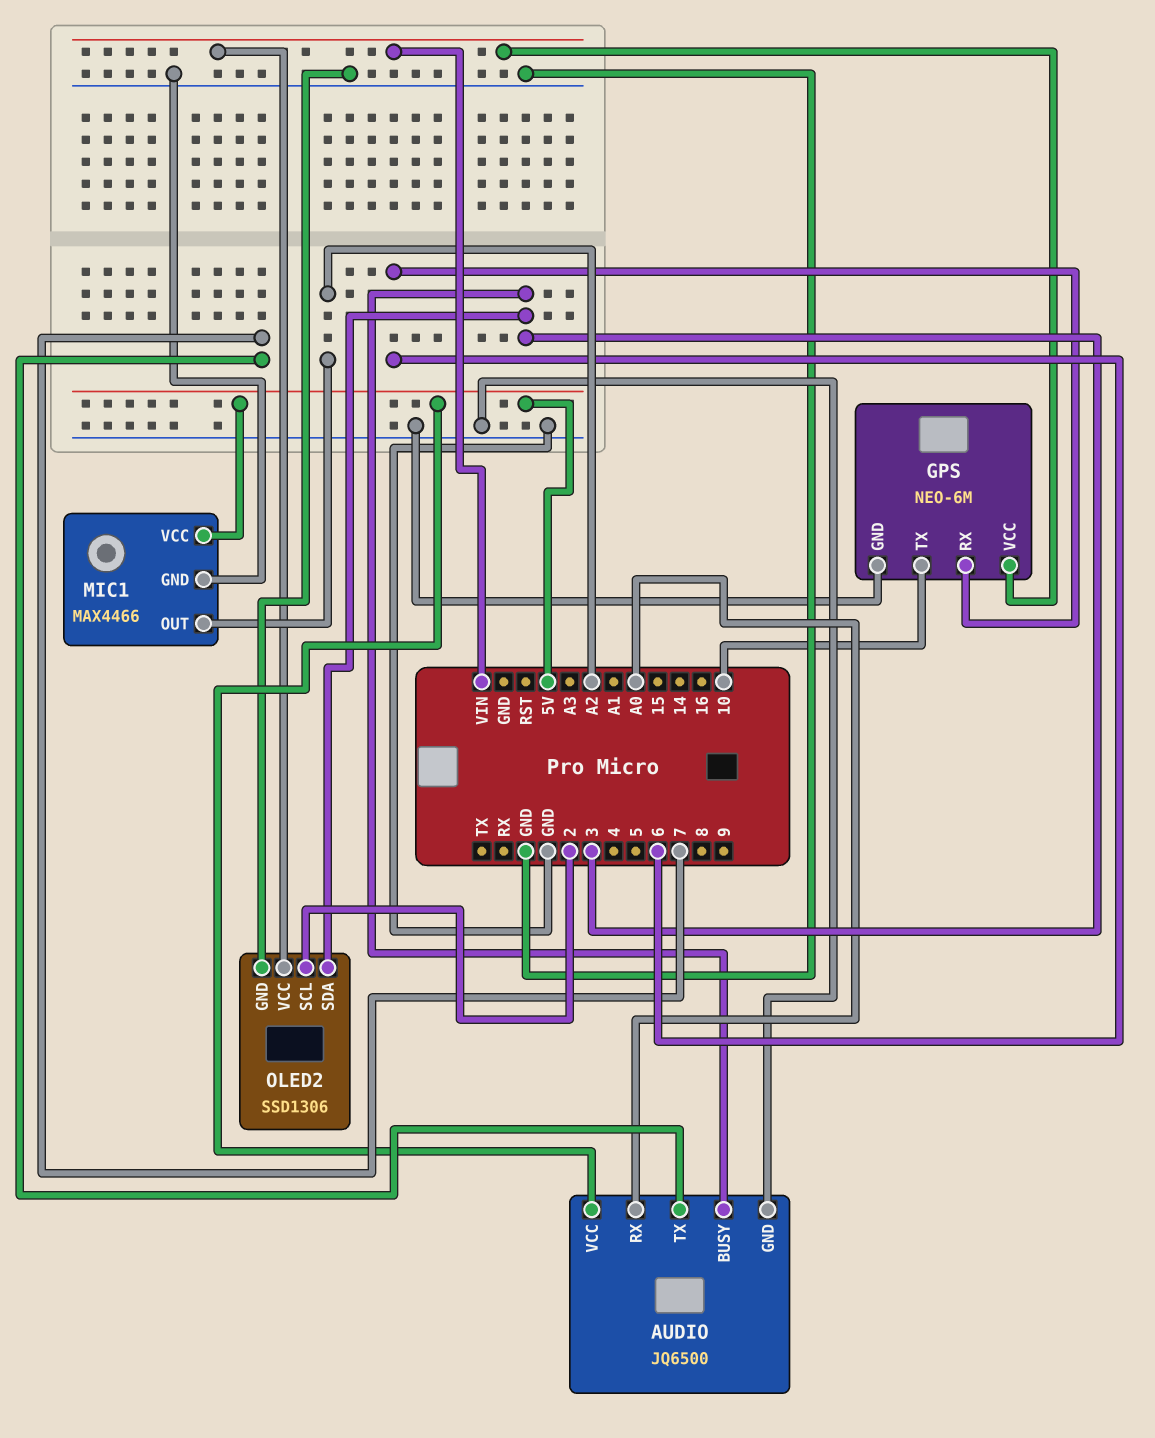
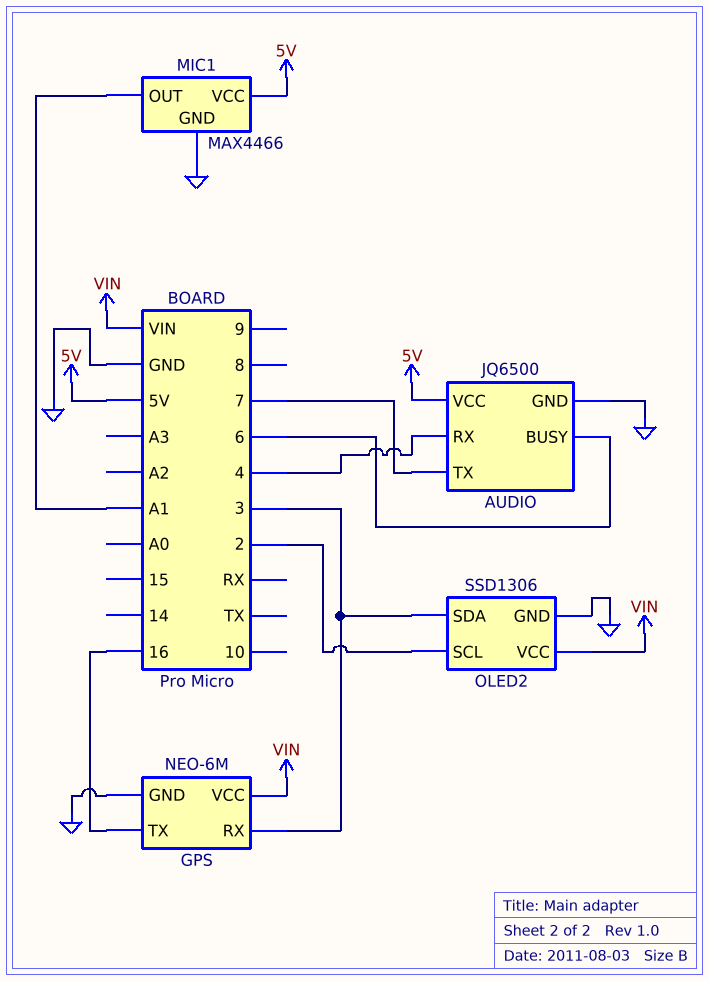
AUDIO pin BUSY: 3 -> 6
AUDIO pin RX: A0 -> 4
GPS pin RX: 6 -> 3
GPS pin TX: 10 -> 16
MIC1 pin OUT: A2 -> A1

